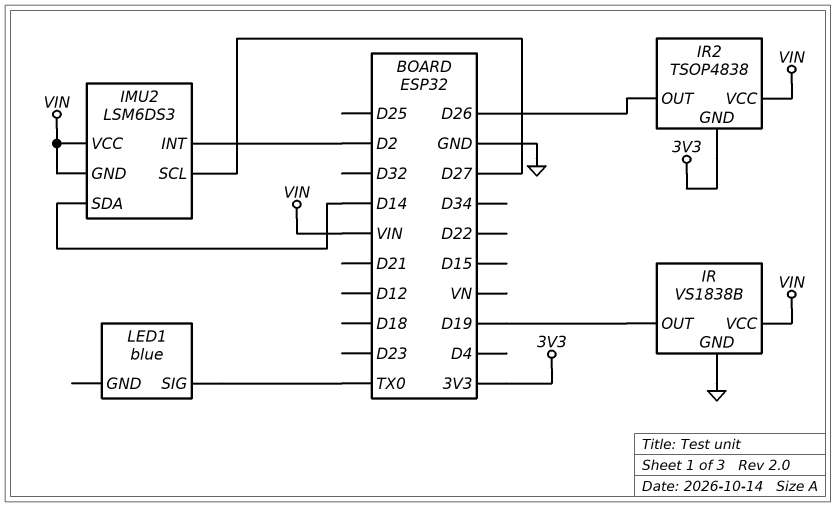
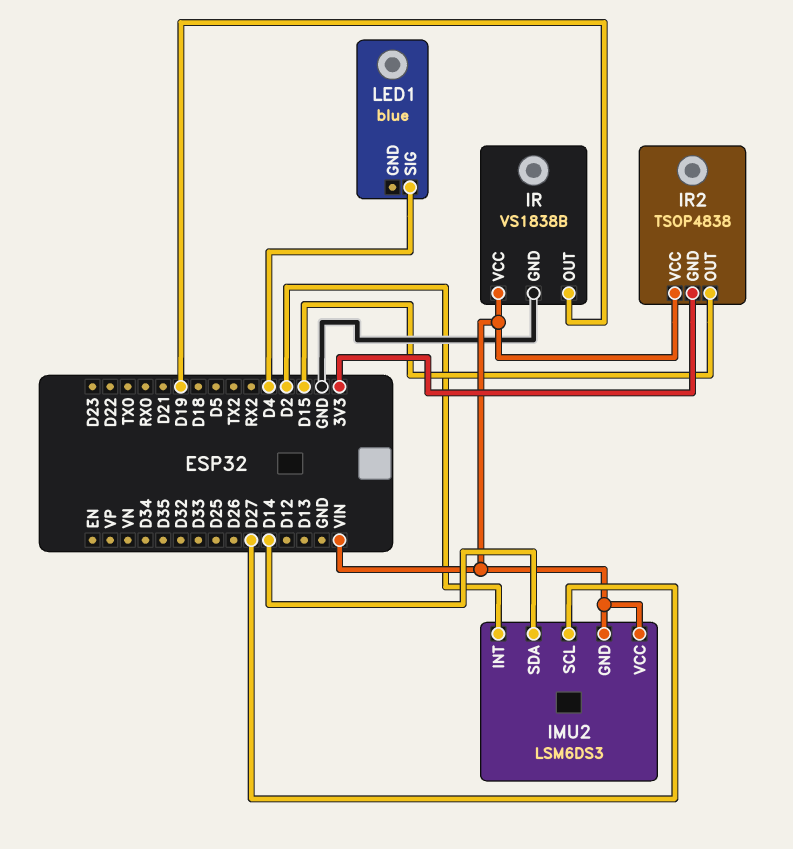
IR2 pin OUT: D26 -> D15
LED1 pin SIG: TX0 -> D4

